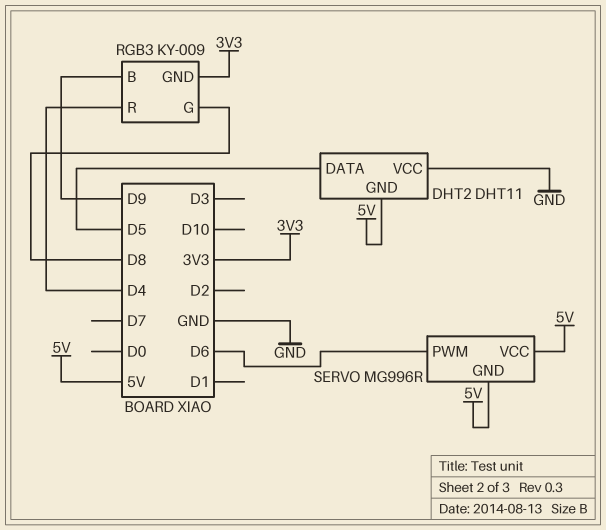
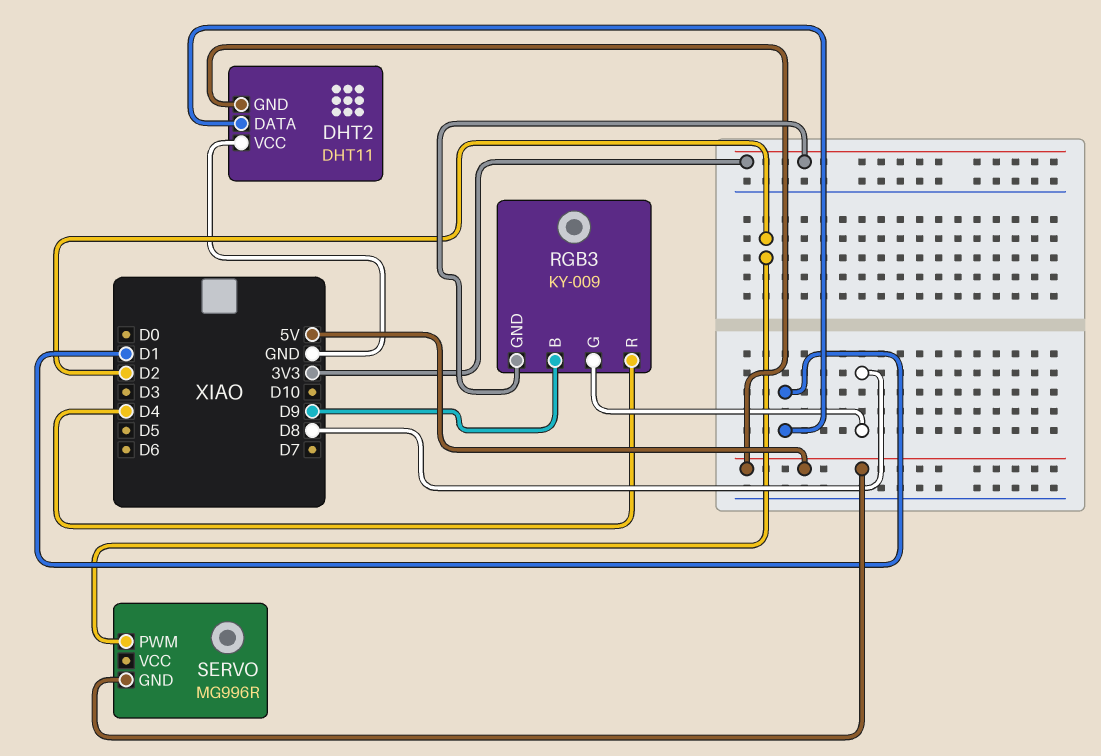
DHT2 pin DATA: D5 -> D1
SERVO pin PWM: D6 -> D2
SERVO pin VCC: 5V -> none

